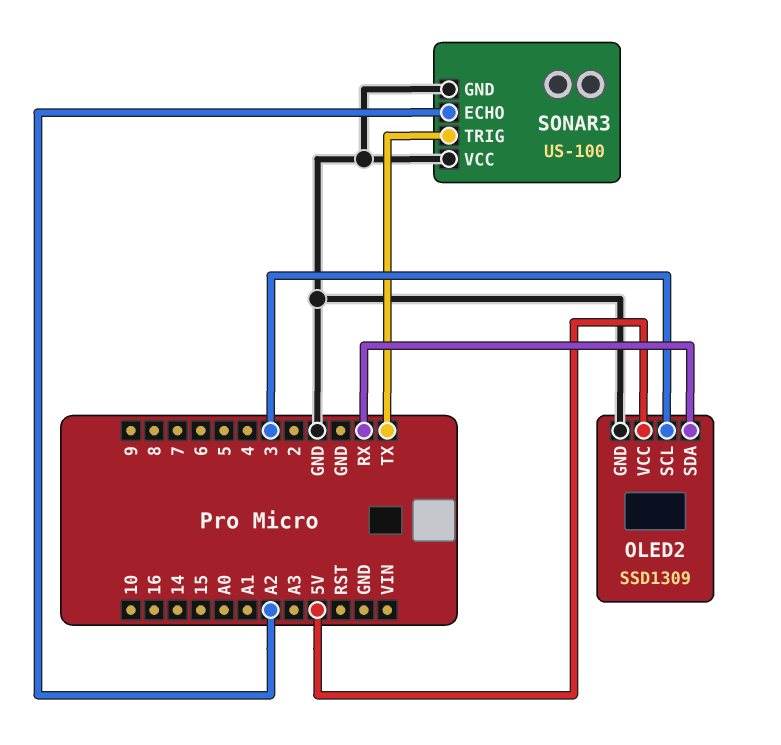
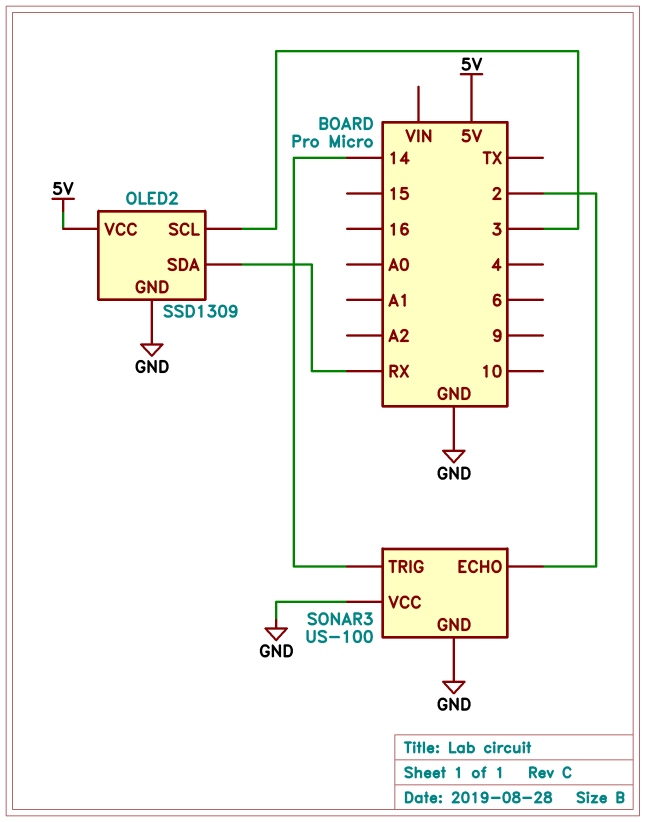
SONAR3 pin ECHO: A2 -> 2
SONAR3 pin TRIG: TX -> 14

